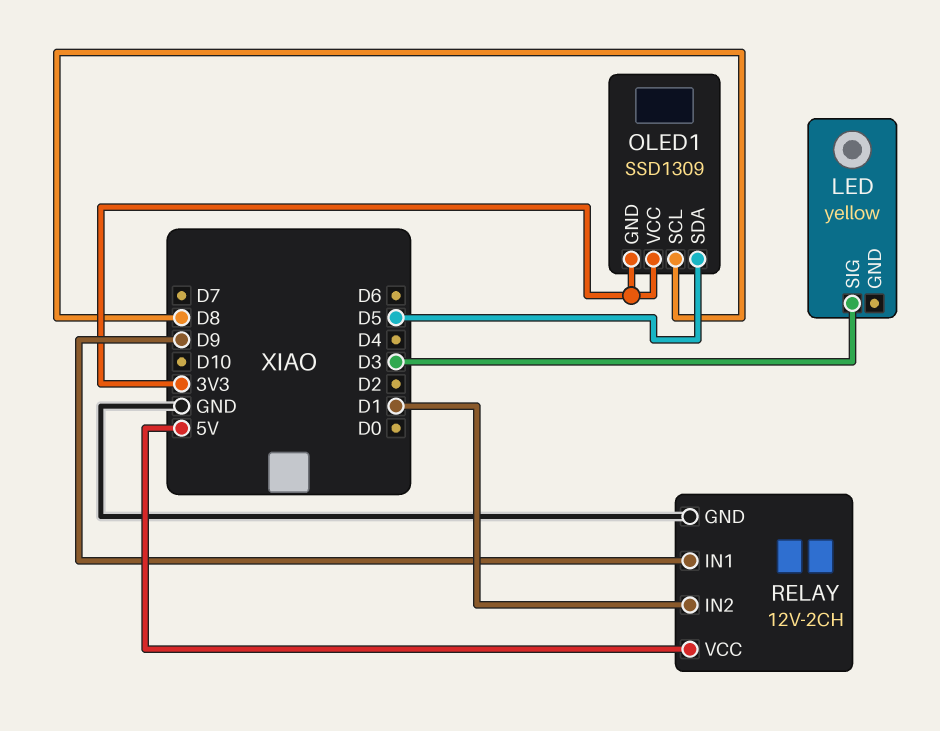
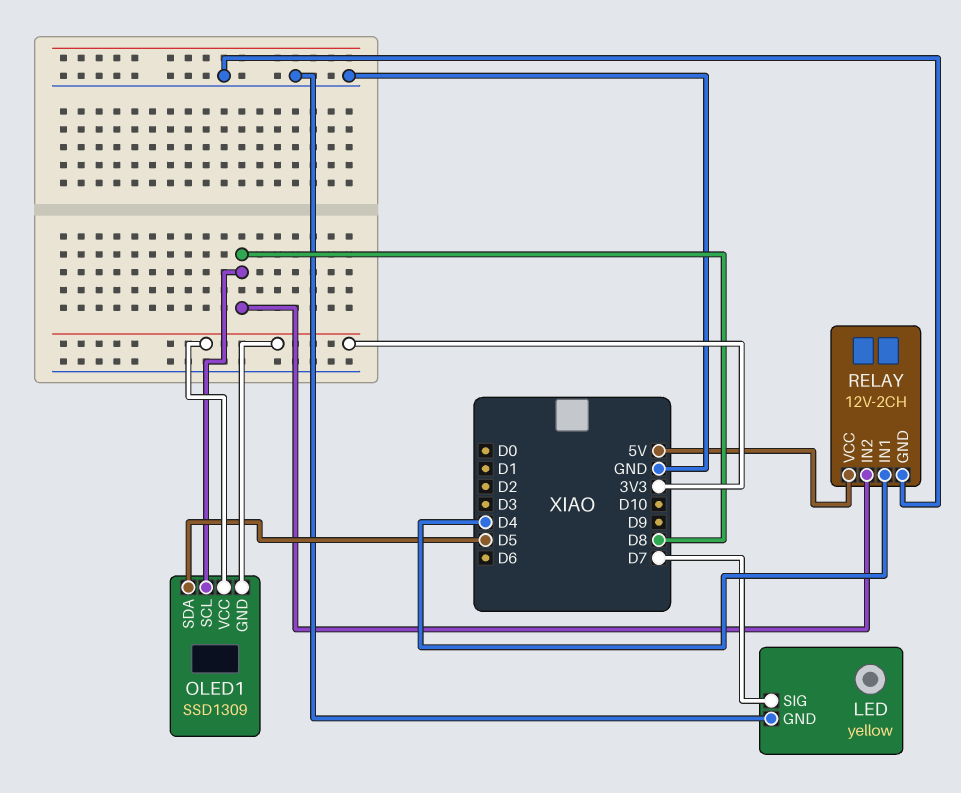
LED pin GND: none -> GND
LED pin SIG: D3 -> D7
RELAY pin IN1: D9 -> D4
RELAY pin IN2: D1 -> D8

